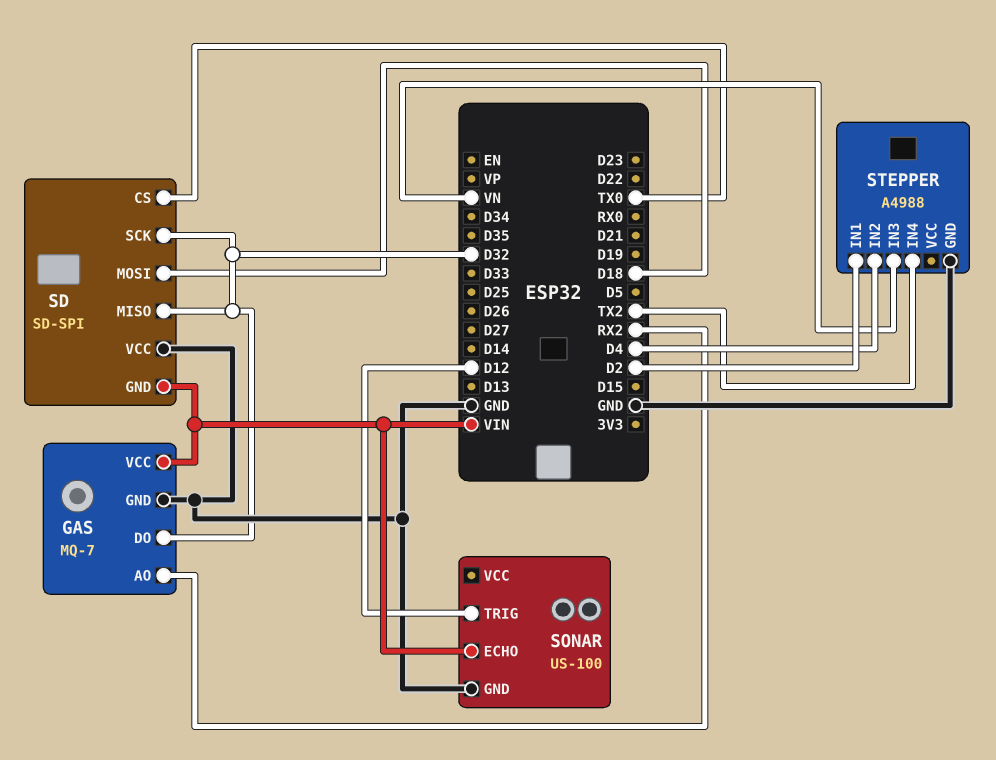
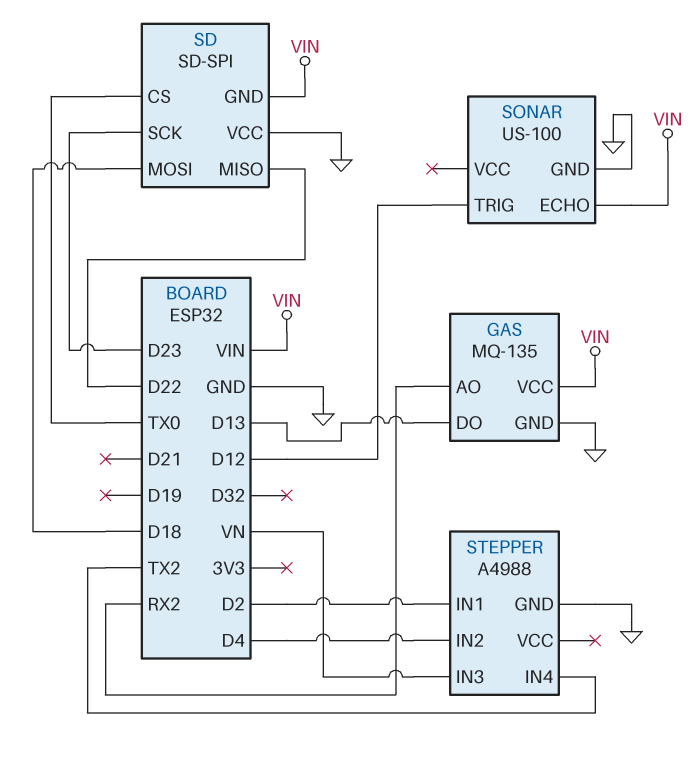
GAS: MQ-7 -> MQ-135
GAS pin DO: D32 -> D13
SD pin MISO: D32 -> D22
SD pin SCK: D32 -> D23

